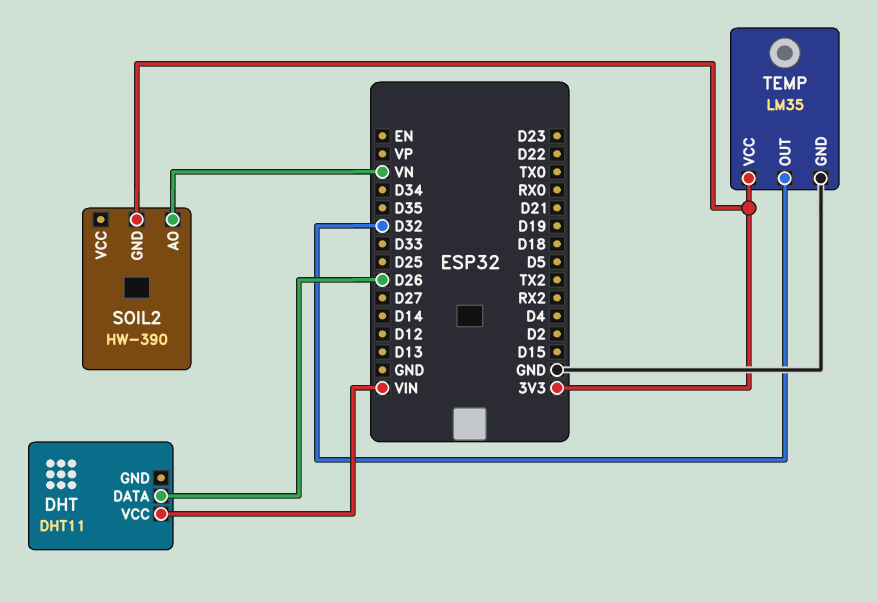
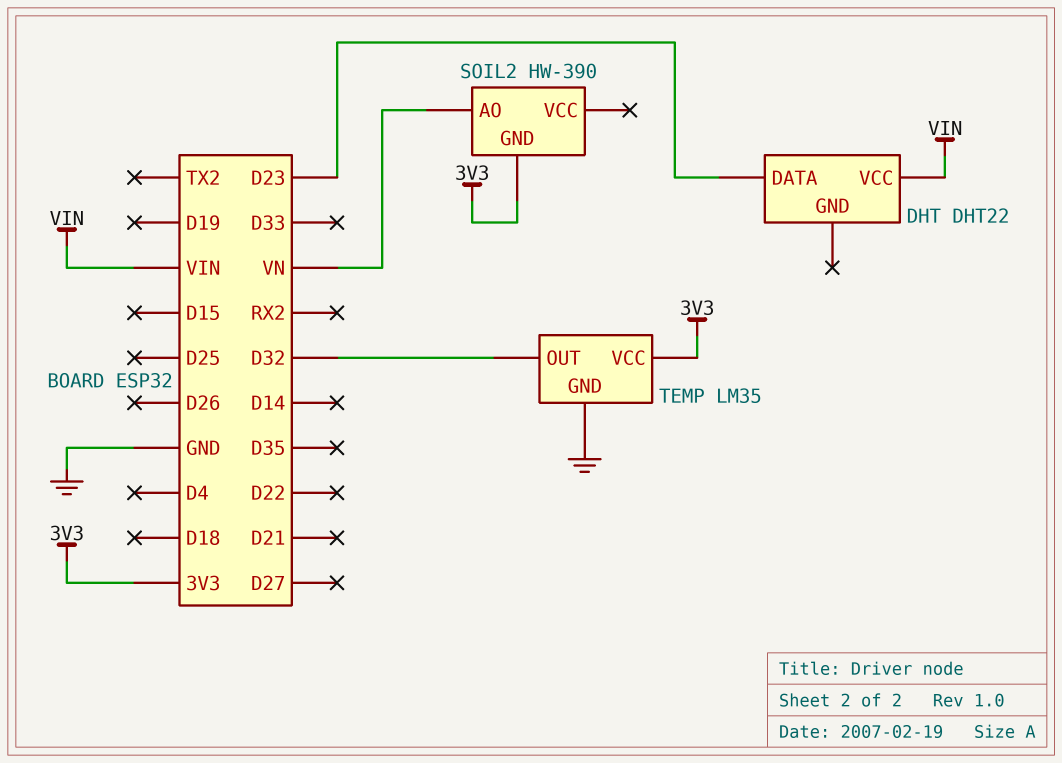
DHT: DHT11 -> DHT22
DHT pin DATA: D26 -> D23

